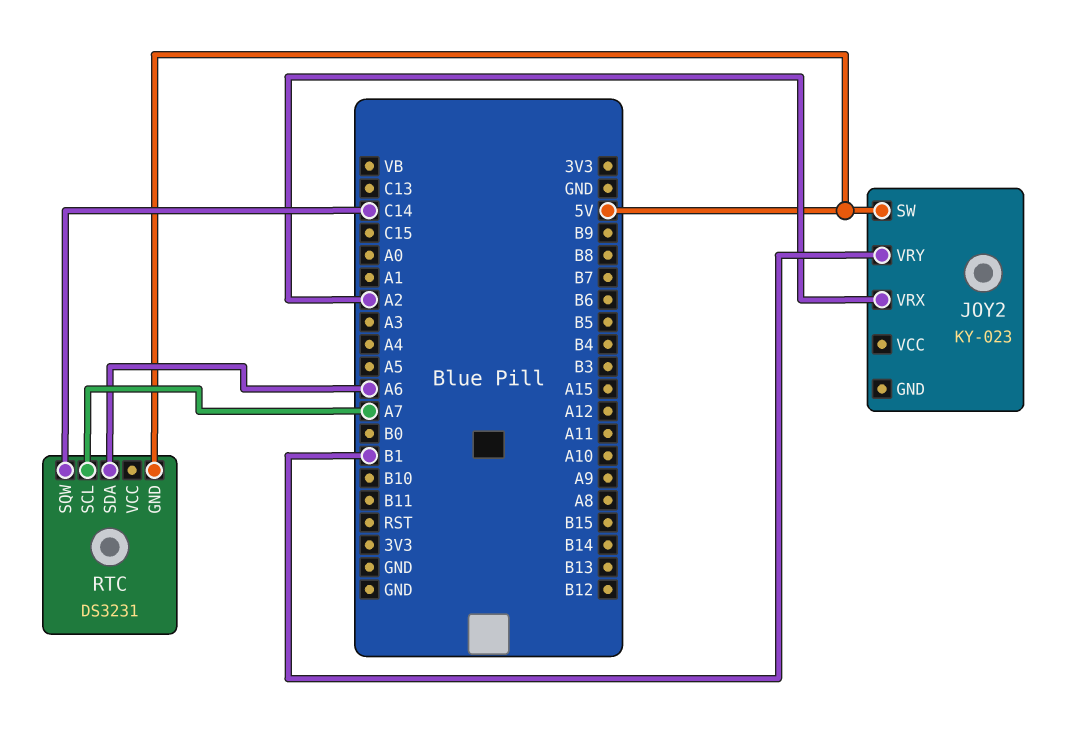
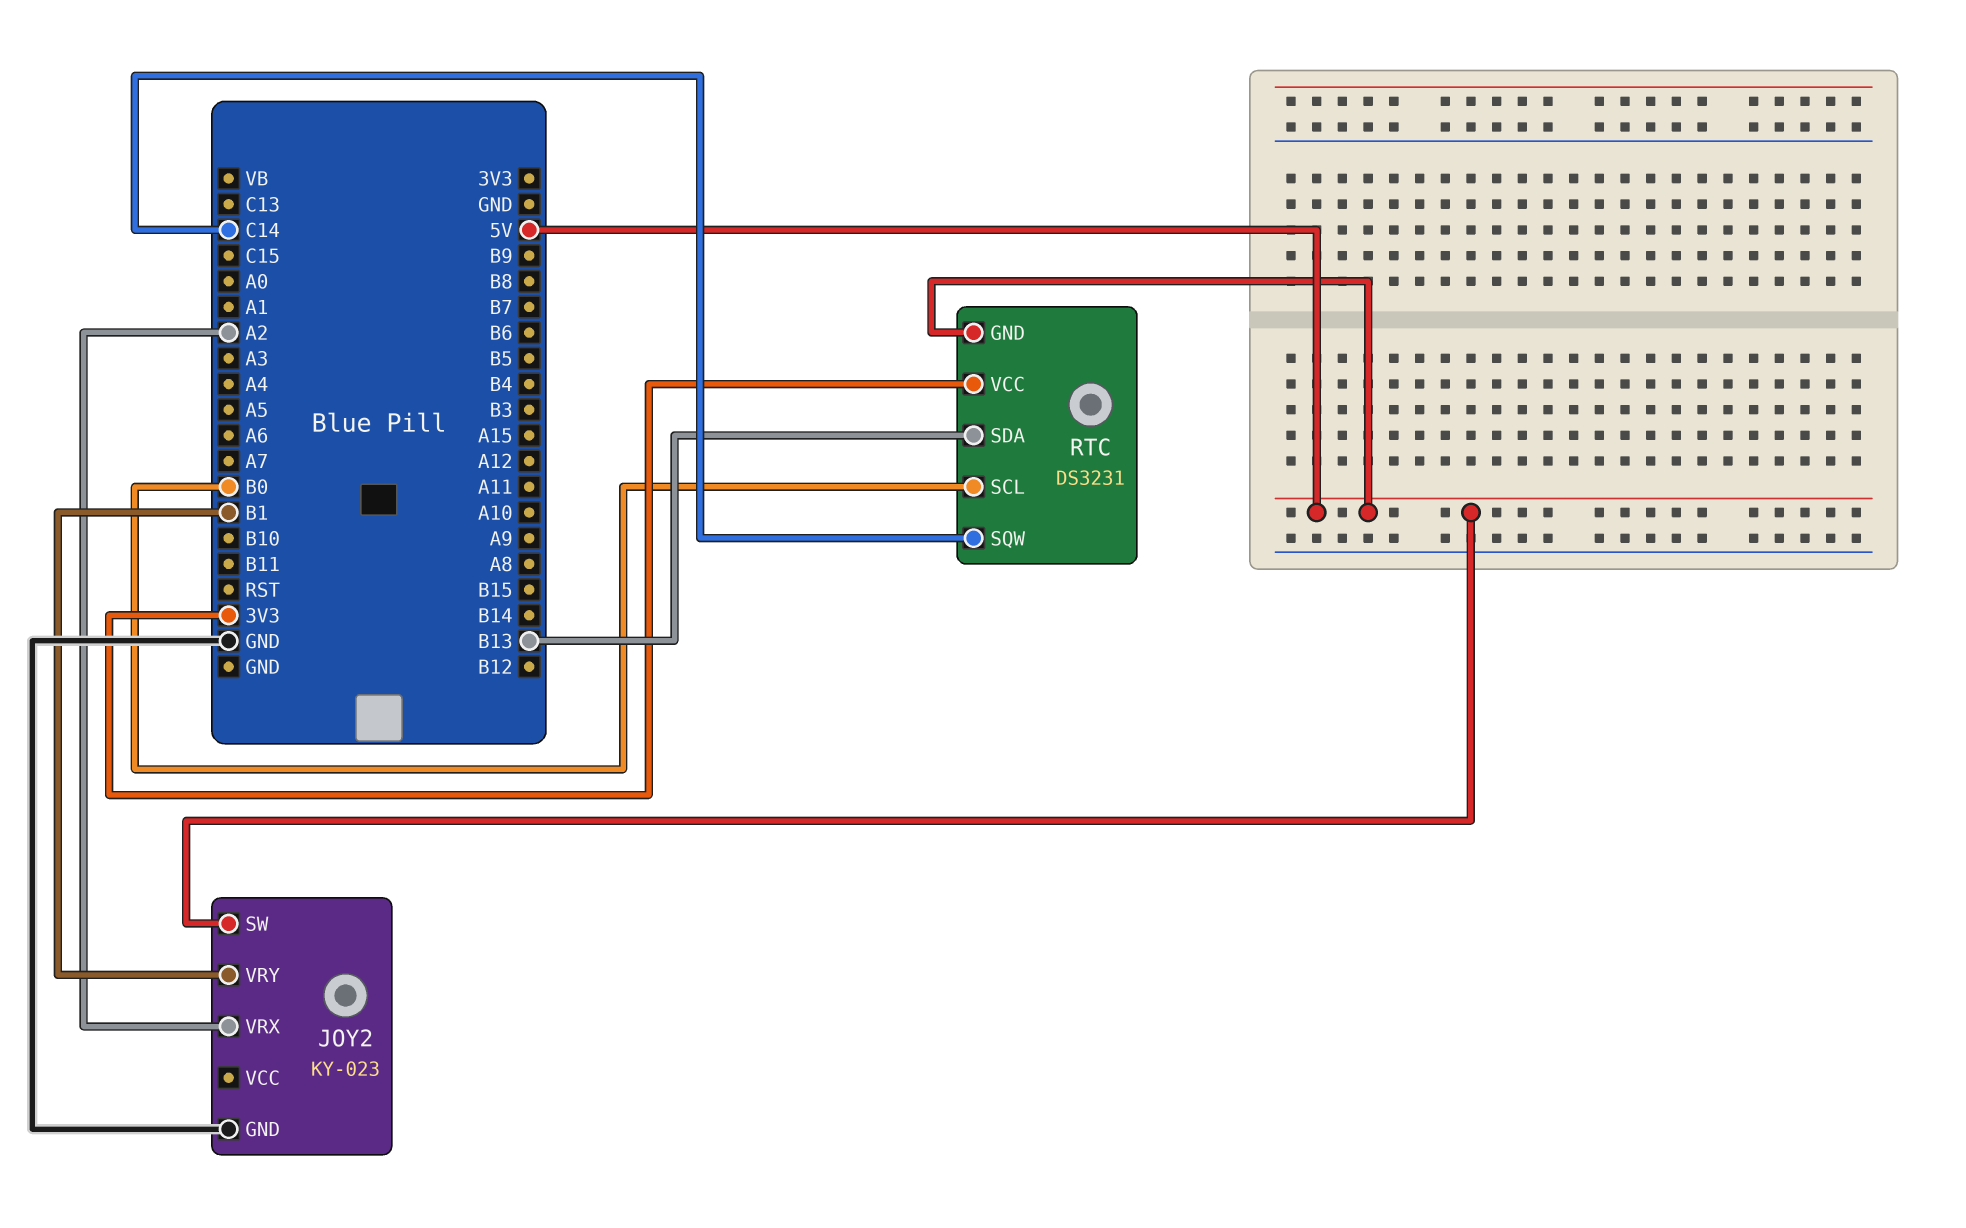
JOY2 pin GND: none -> GND
RTC pin SCL: A7 -> B0
RTC pin SDA: A6 -> B13
RTC pin VCC: none -> 3V3

